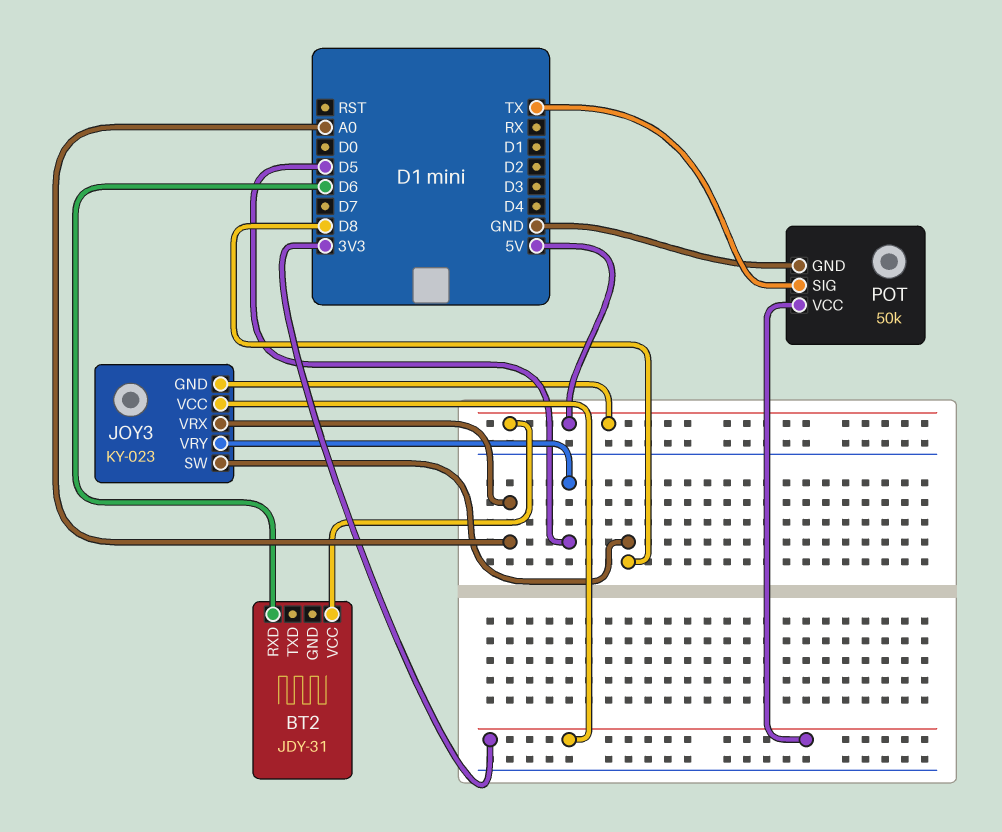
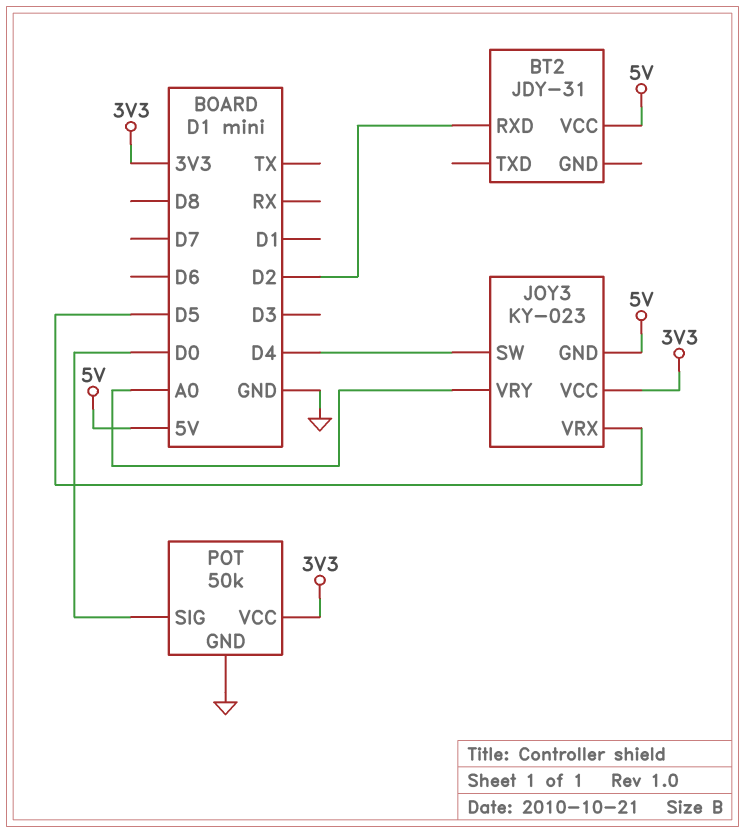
BT2 pin RXD: D6 -> D2
JOY3 pin SW: D8 -> D4
JOY3 pin VRX: A0 -> D5
JOY3 pin VRY: D5 -> A0
POT pin SIG: TX -> D0

